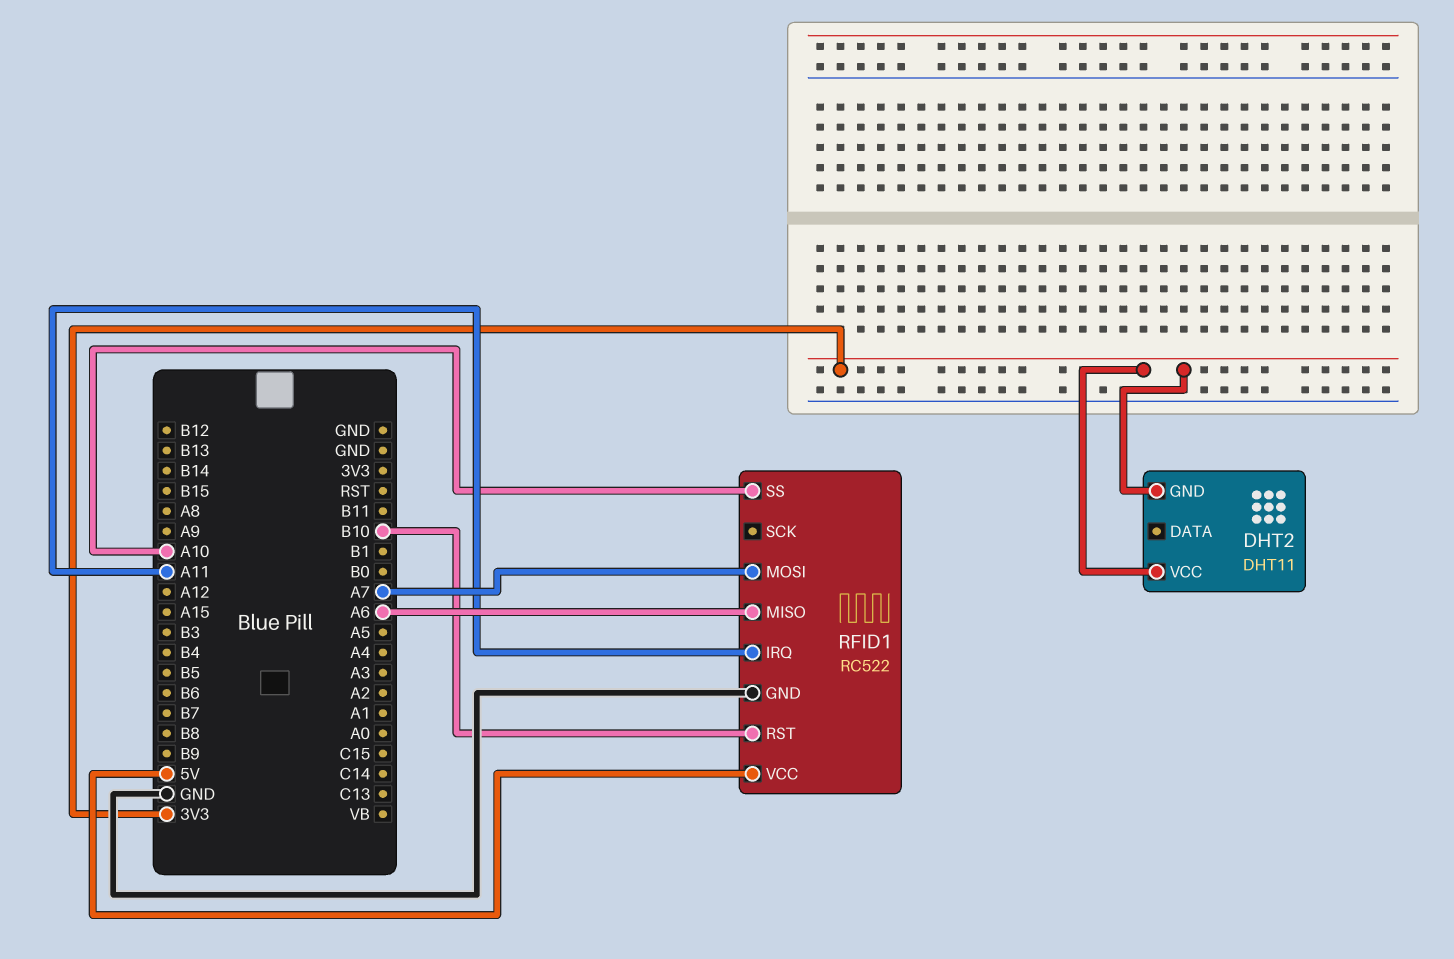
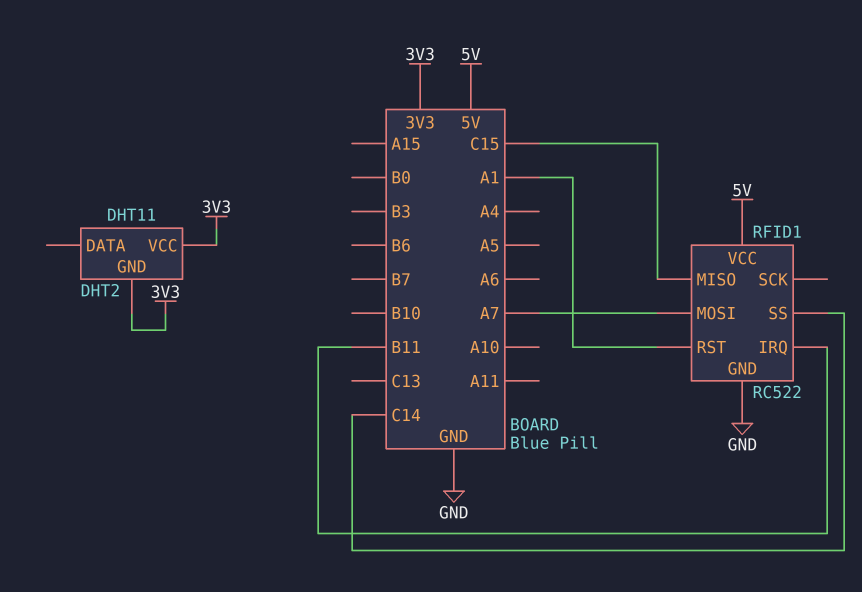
RFID1 pin IRQ: A11 -> B11
RFID1 pin MISO: A6 -> C15
RFID1 pin RST: B10 -> A1
RFID1 pin SS: A10 -> C14

